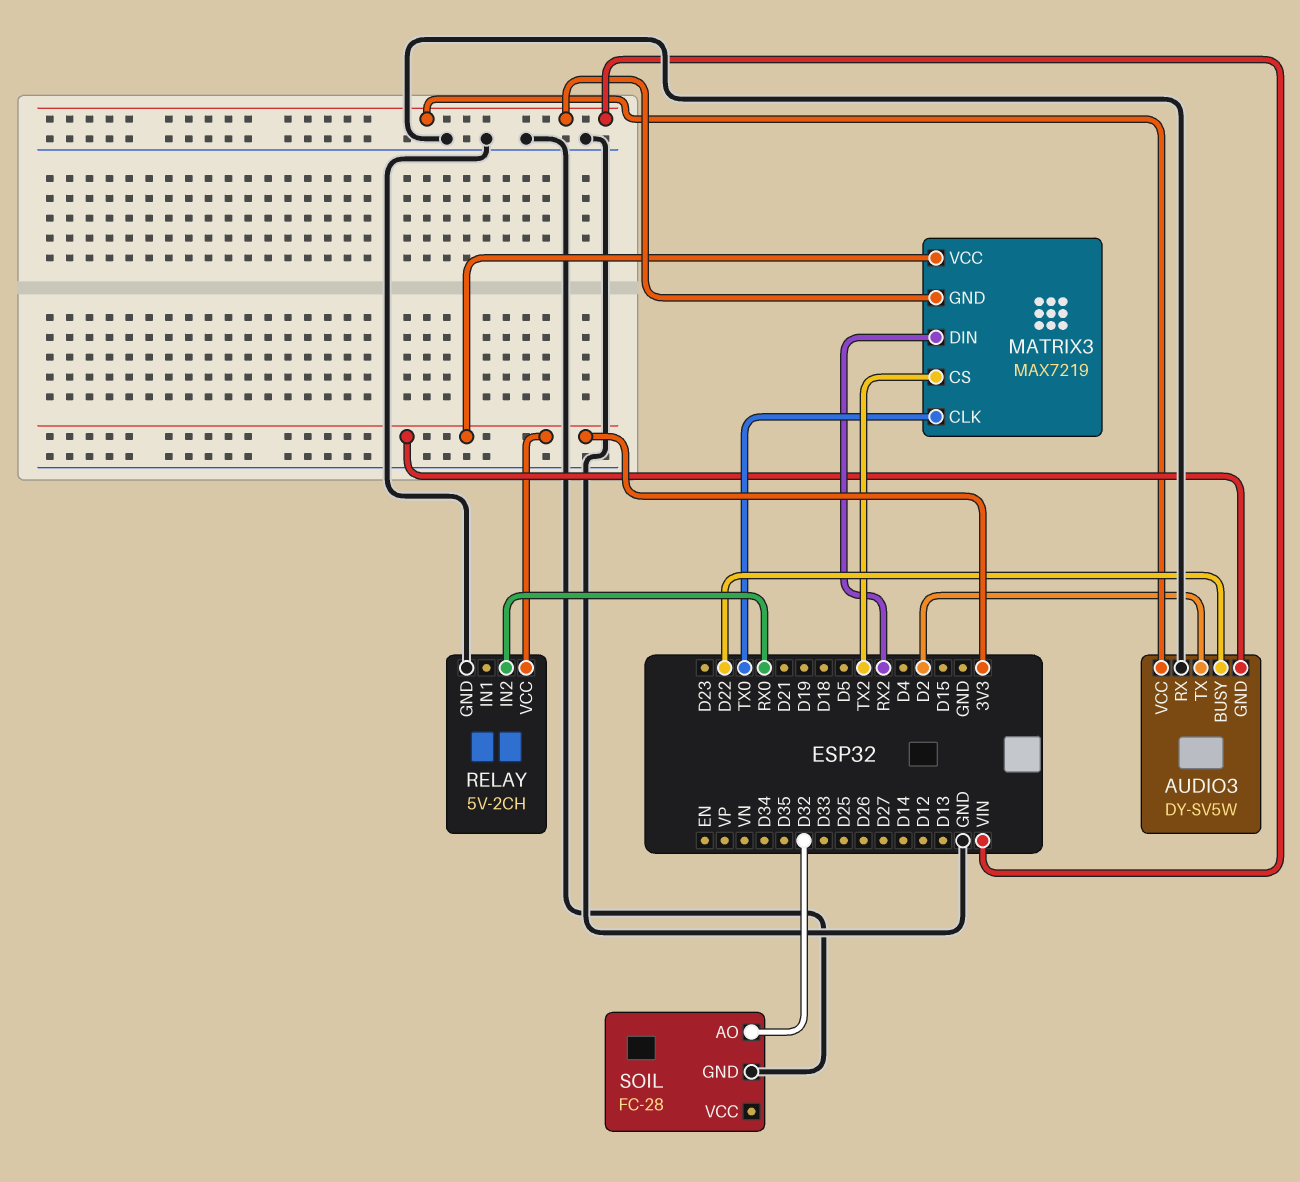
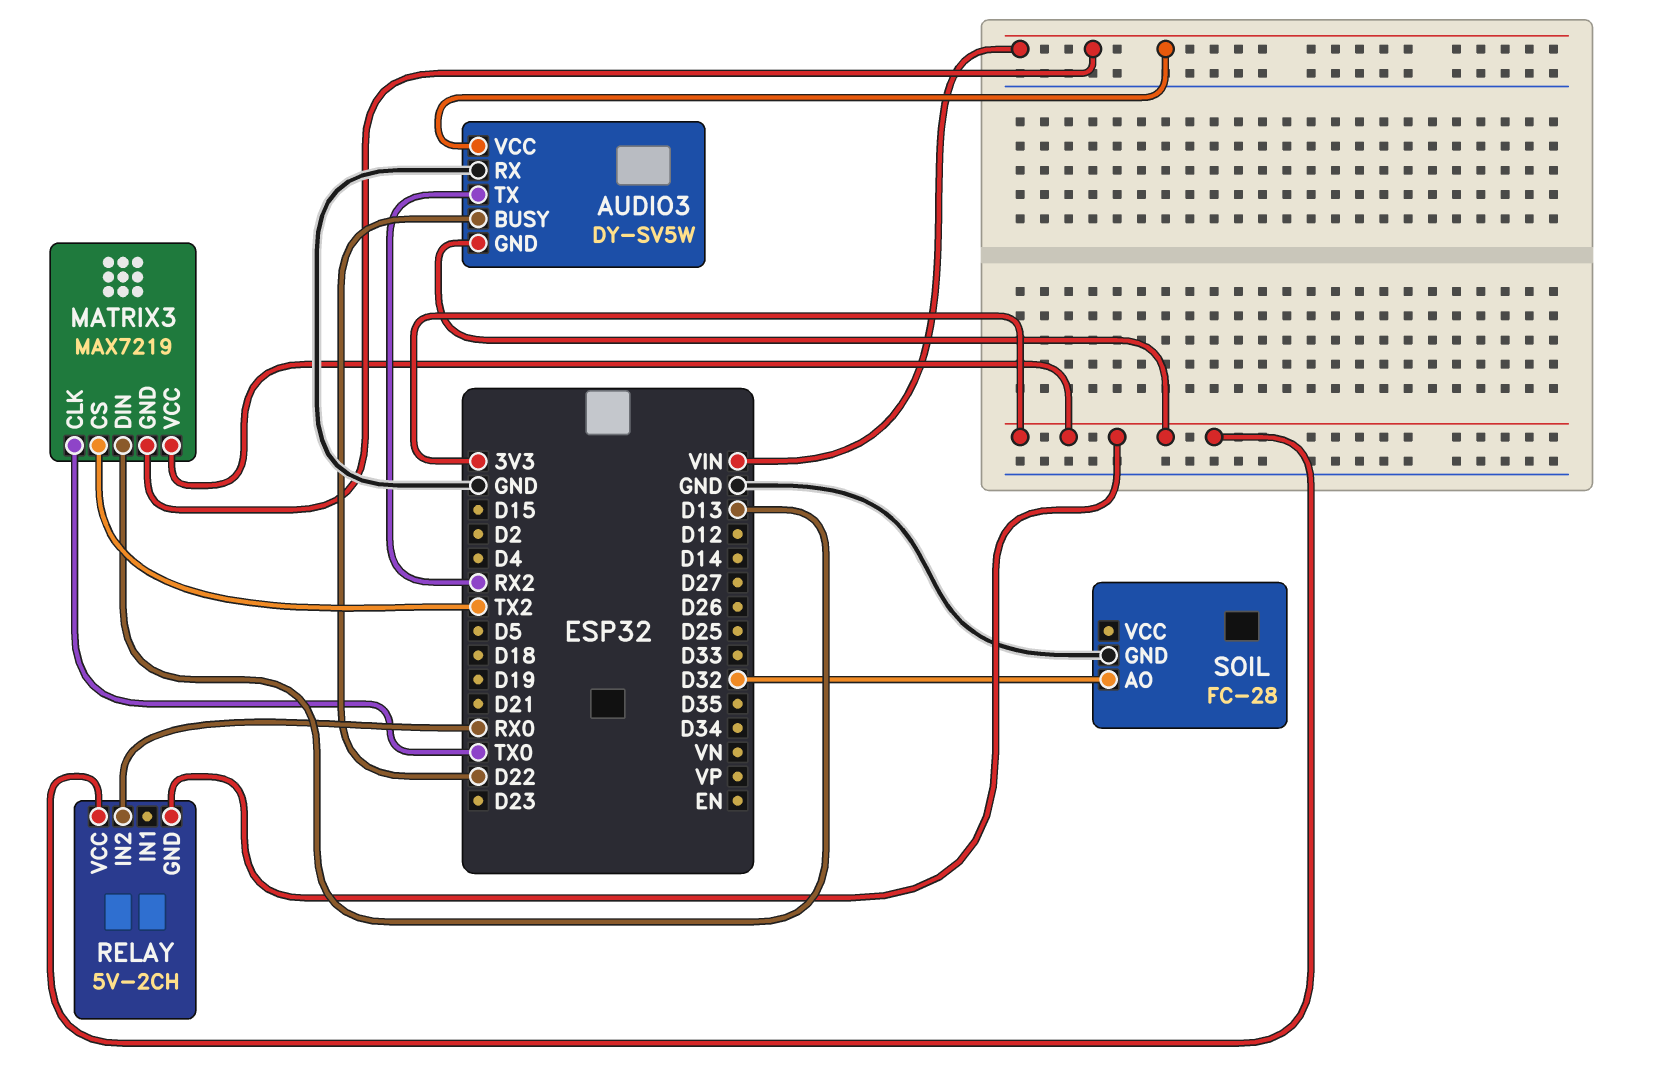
AUDIO3 pin TX: D2 -> RX2
MATRIX3 pin DIN: RX2 -> D13
RELAY pin GND: GND -> 3V3

